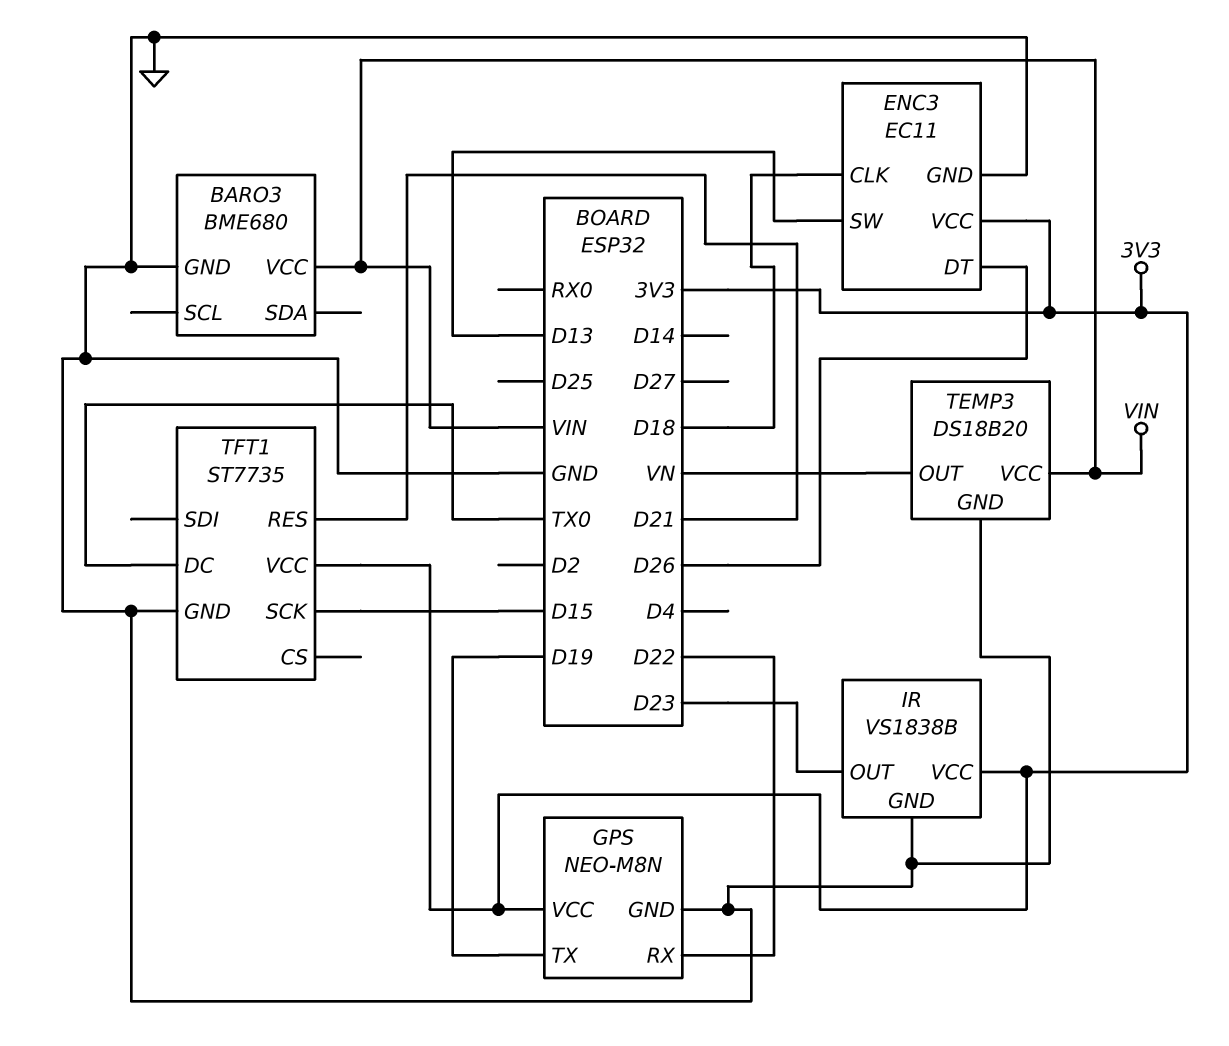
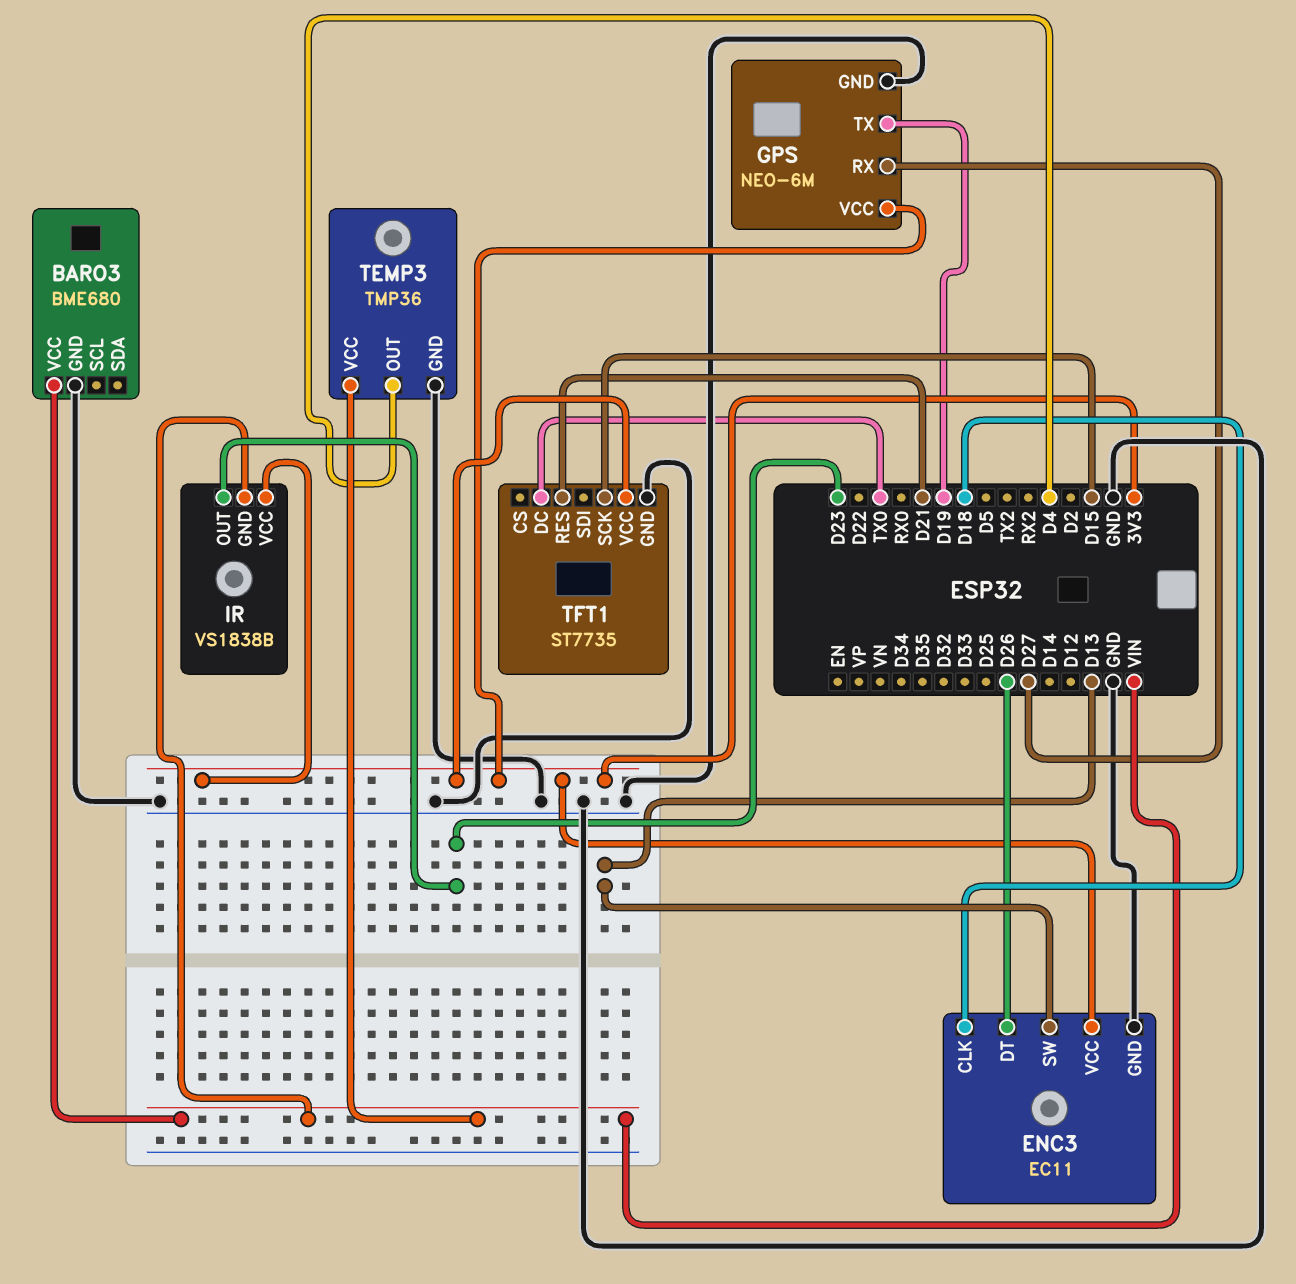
GPS: NEO-M8N -> NEO-6M
GPS pin RX: D22 -> D27
IR pin GND: GND -> VIN
TEMP3: DS18B20 -> TMP36
TEMP3 pin OUT: VN -> D4

